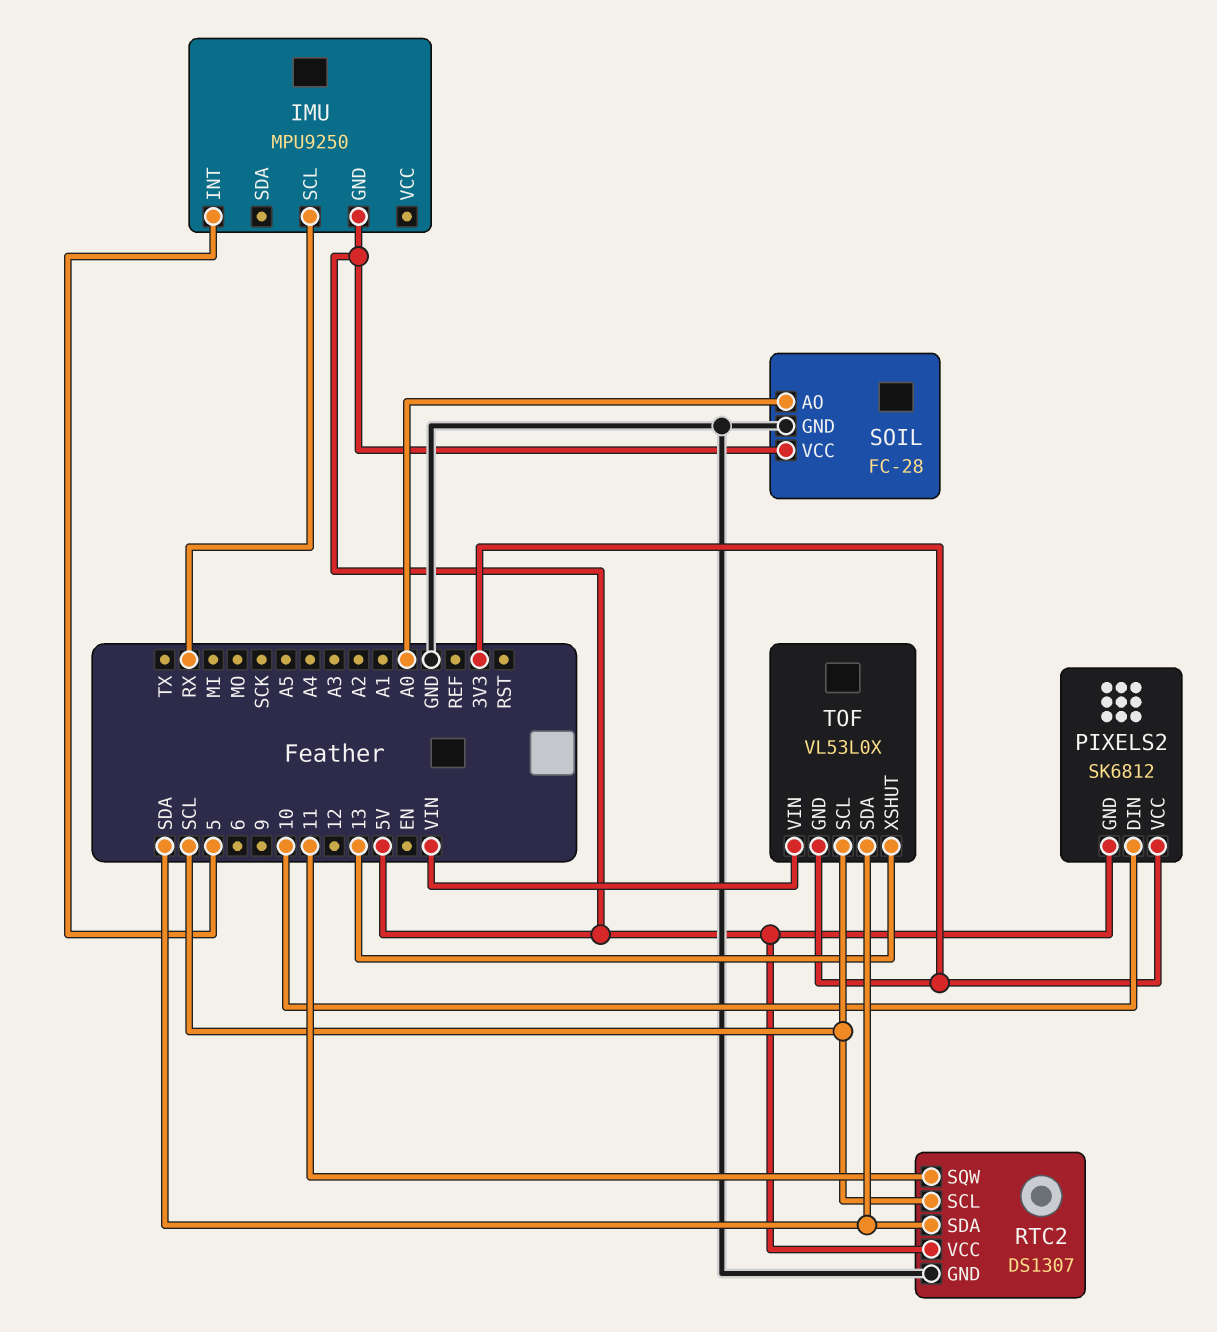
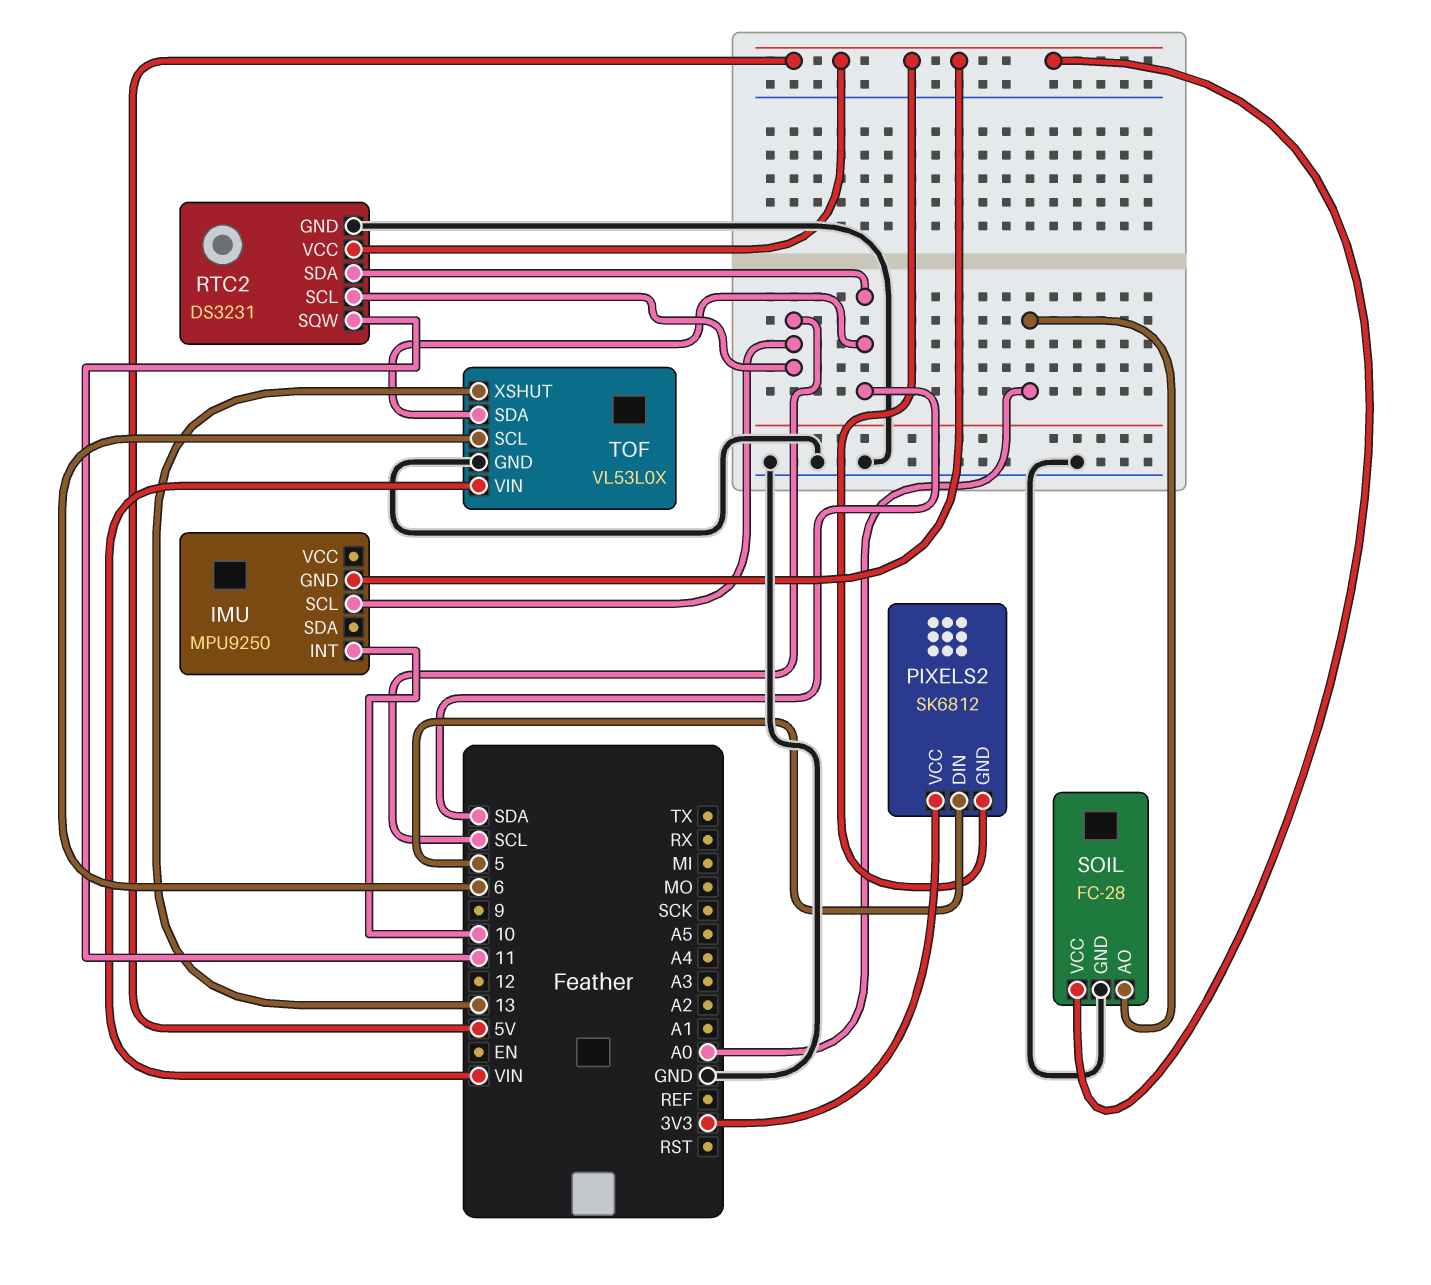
IMU pin INT: 5 -> 10
IMU pin SCL: RX -> SCL
PIXELS2 pin DIN: 10 -> 5
RTC2: DS1307 -> DS3231
TOF pin GND: 3V3 -> GND
TOF pin SCL: SCL -> 6

